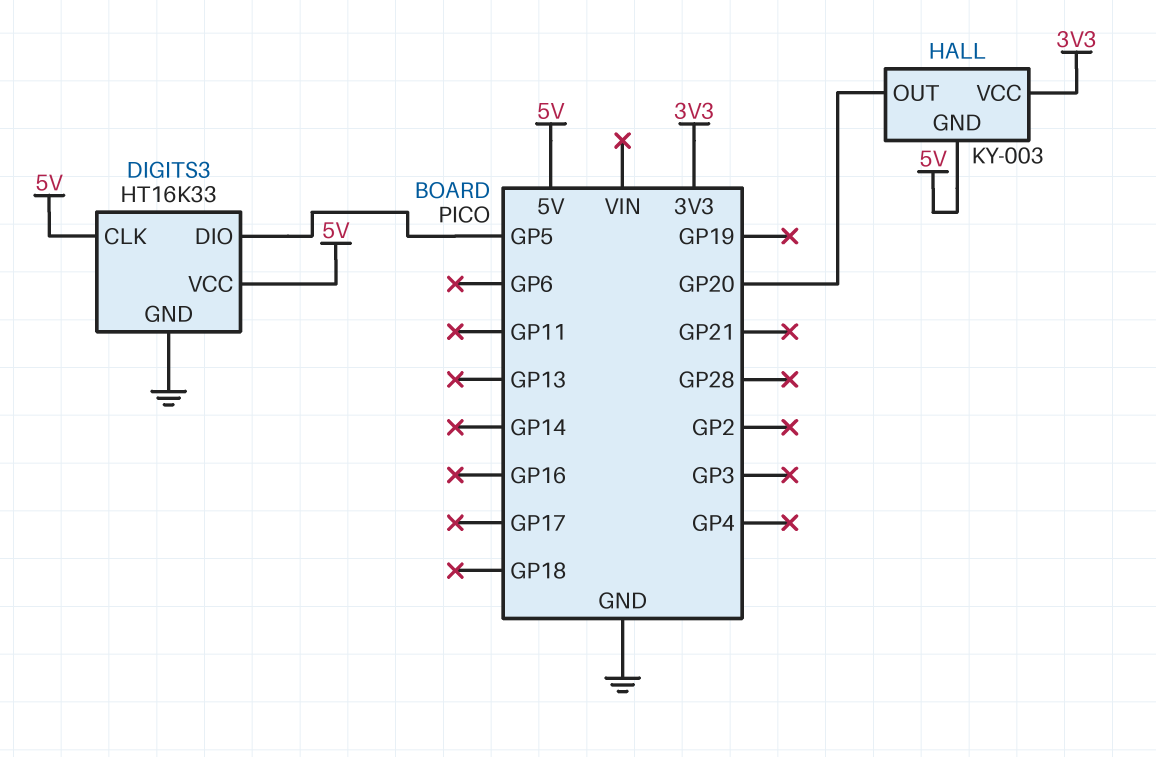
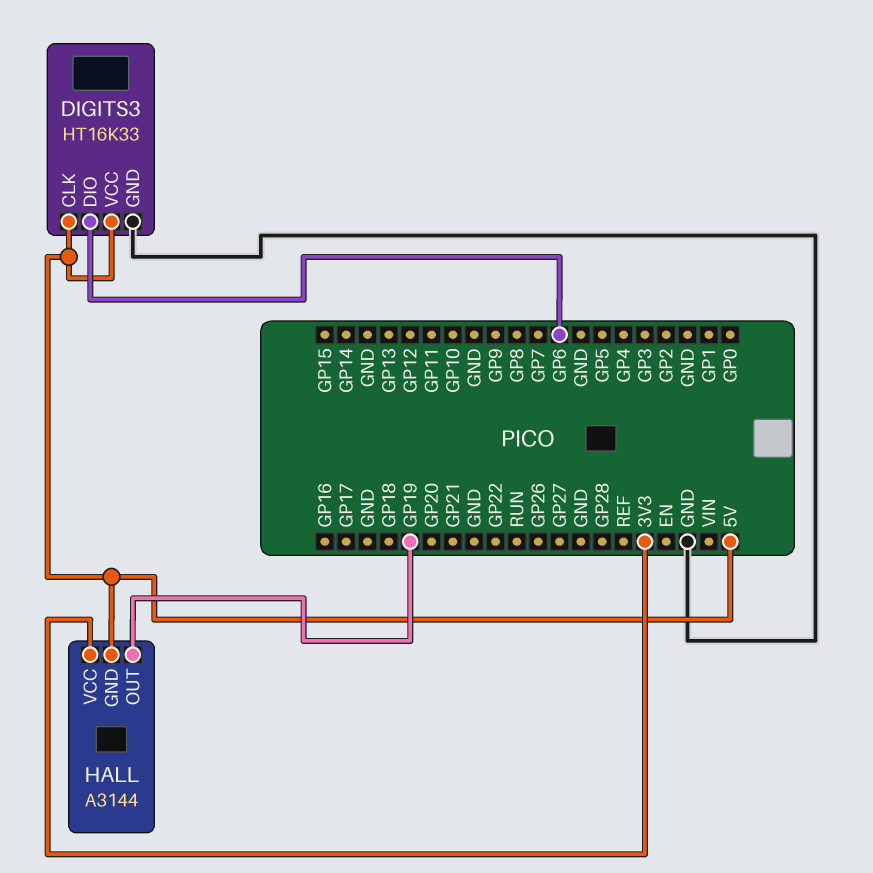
DIGITS3 pin DIO: GP5 -> GP6
HALL: KY-003 -> A3144
HALL pin OUT: GP20 -> GP19

